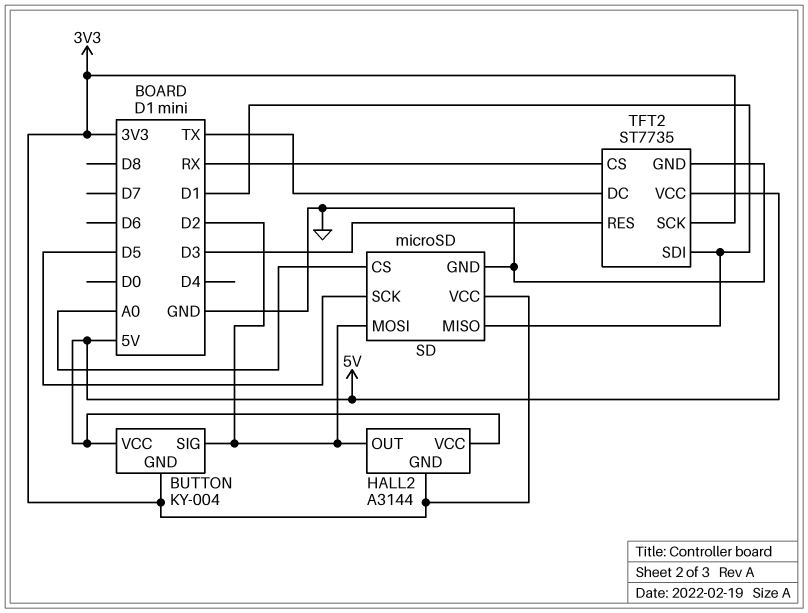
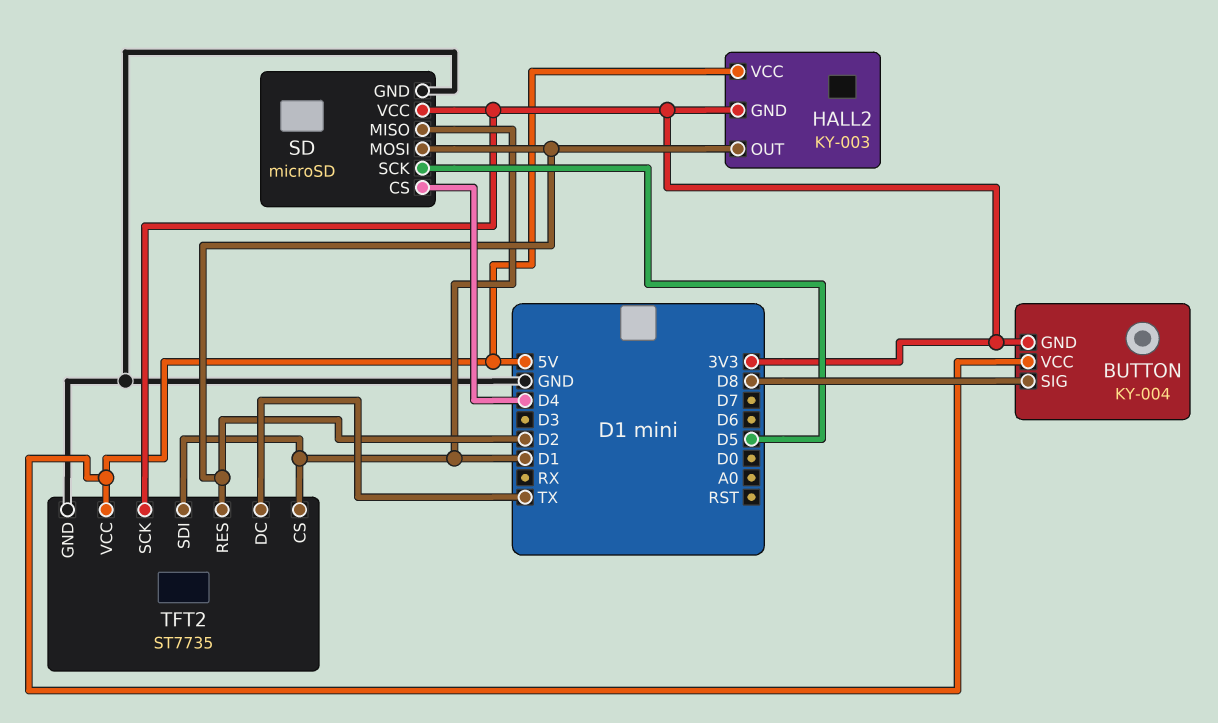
BUTTON pin SIG: D2 -> D8
HALL2: A3144 -> KY-003
SD pin CS: A0 -> D4
TFT2 pin CS: RX -> D1
TFT2 pin RES: D3 -> D2

